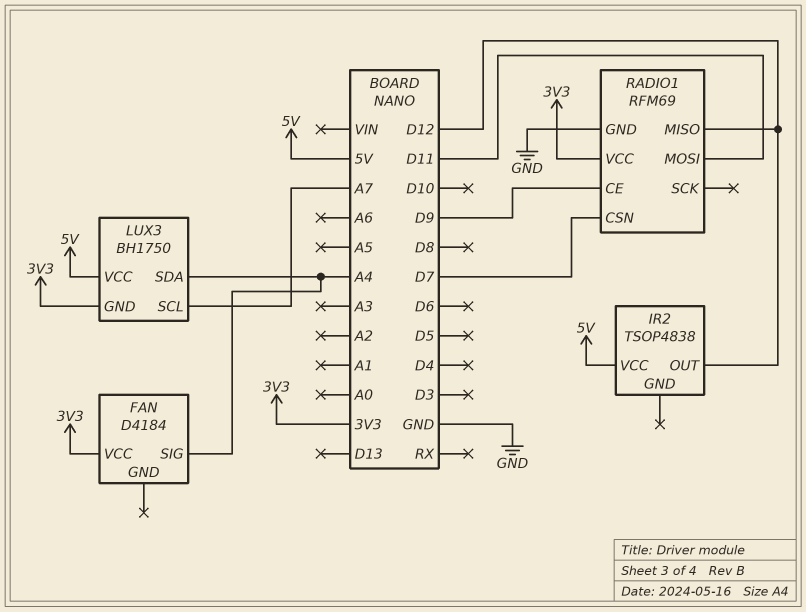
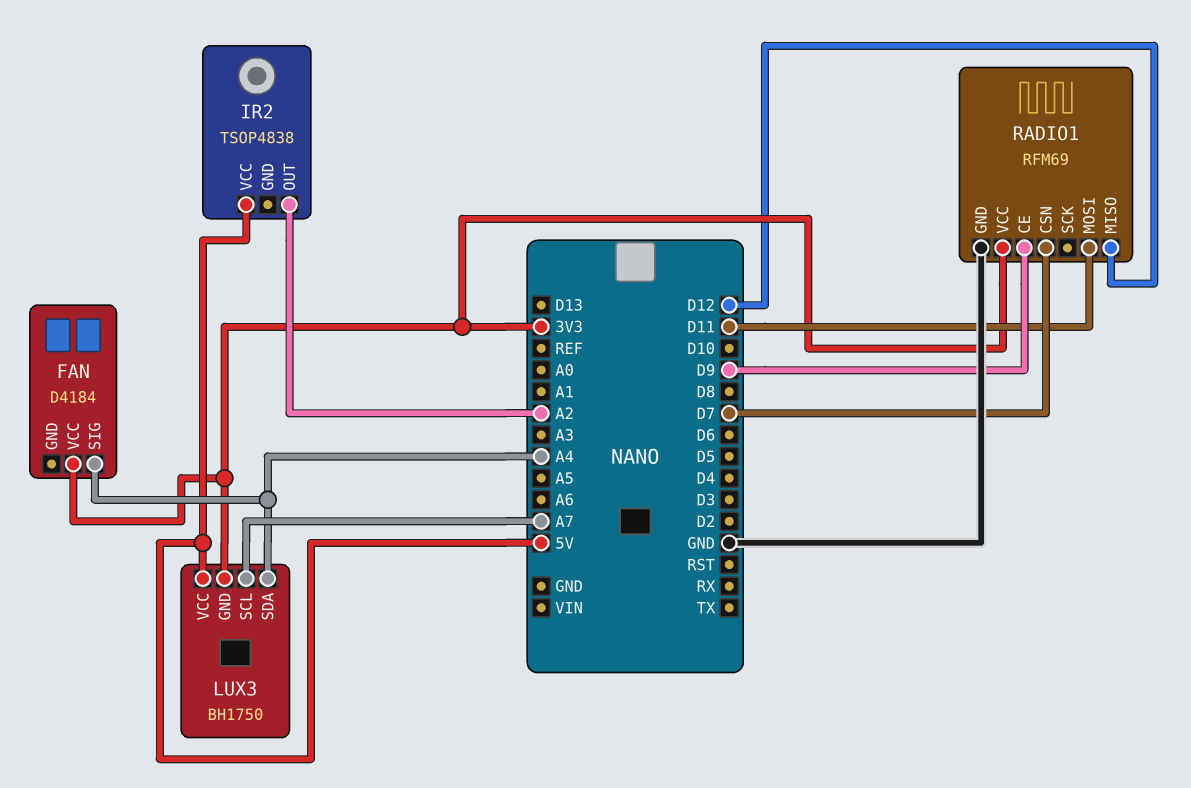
IR2 pin OUT: D12 -> A2

